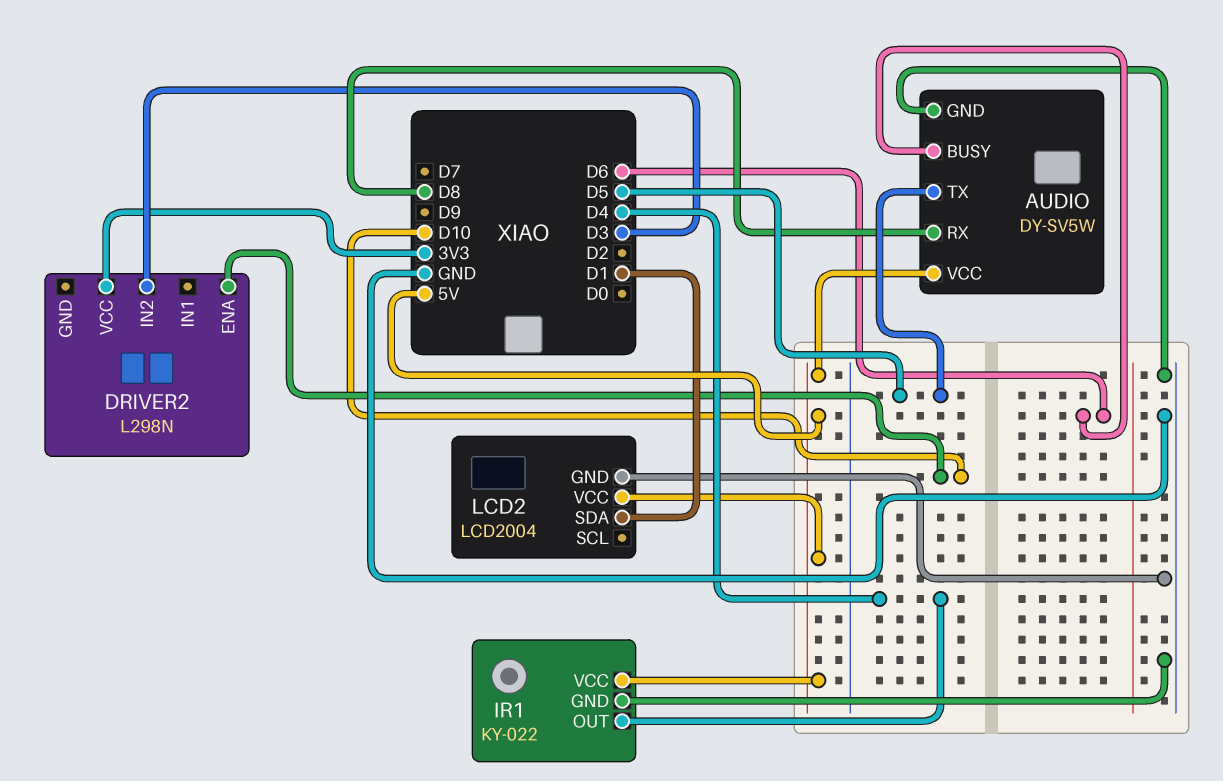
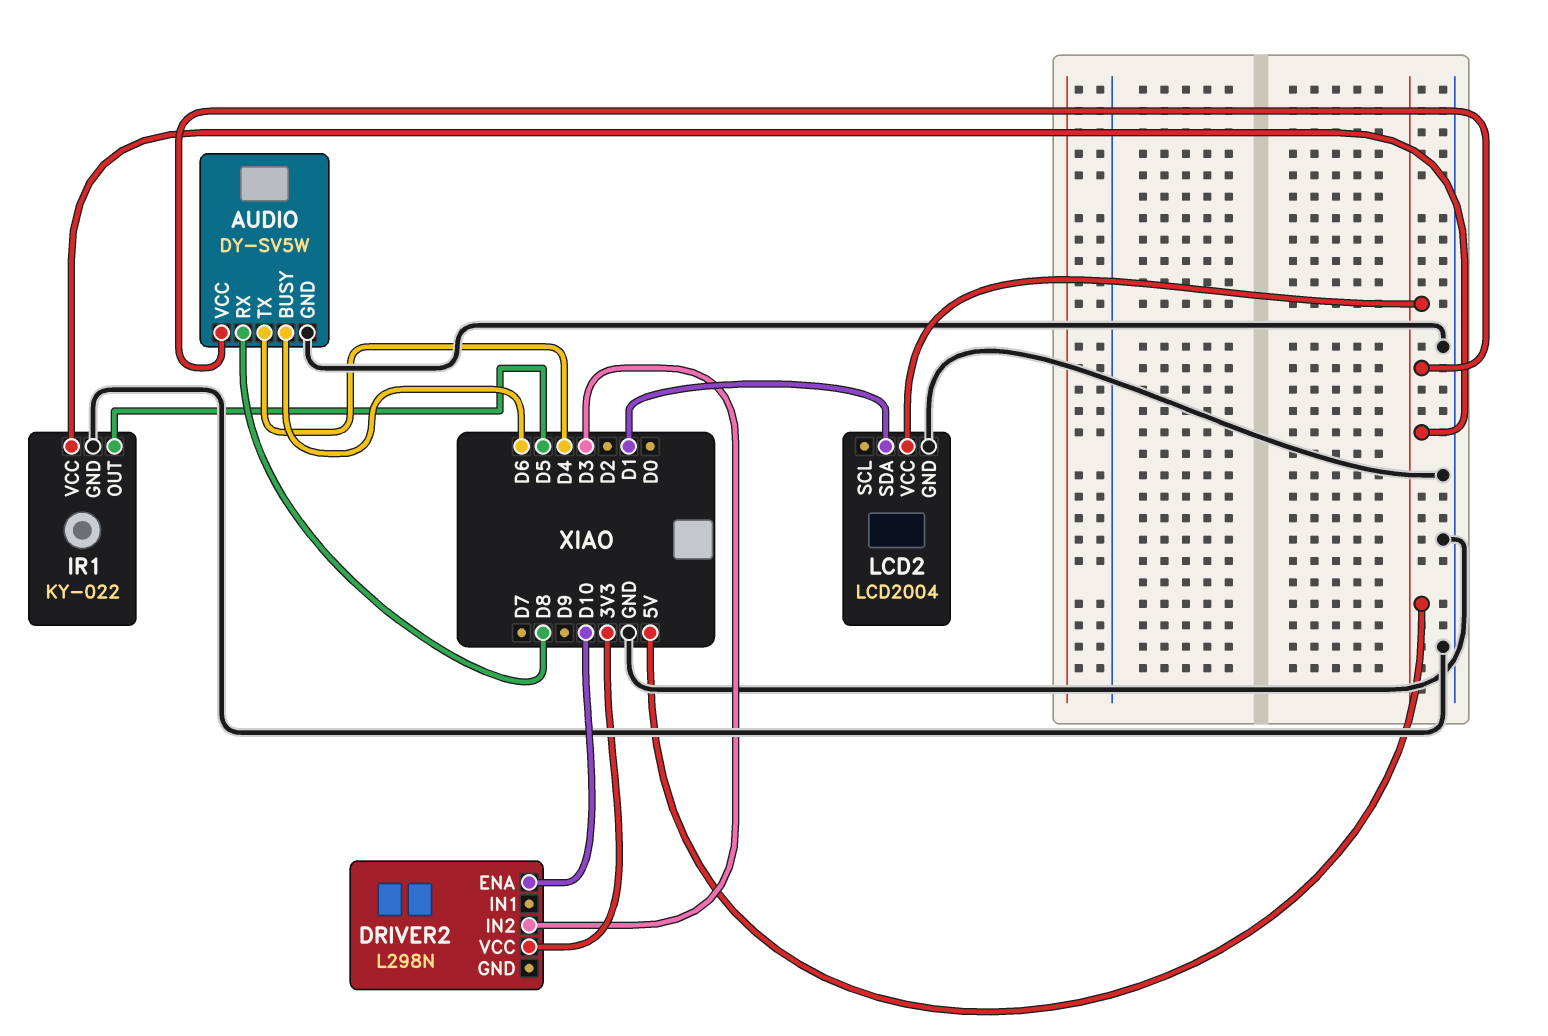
AUDIO pin TX: D5 -> D4
IR1 pin OUT: D4 -> D5

